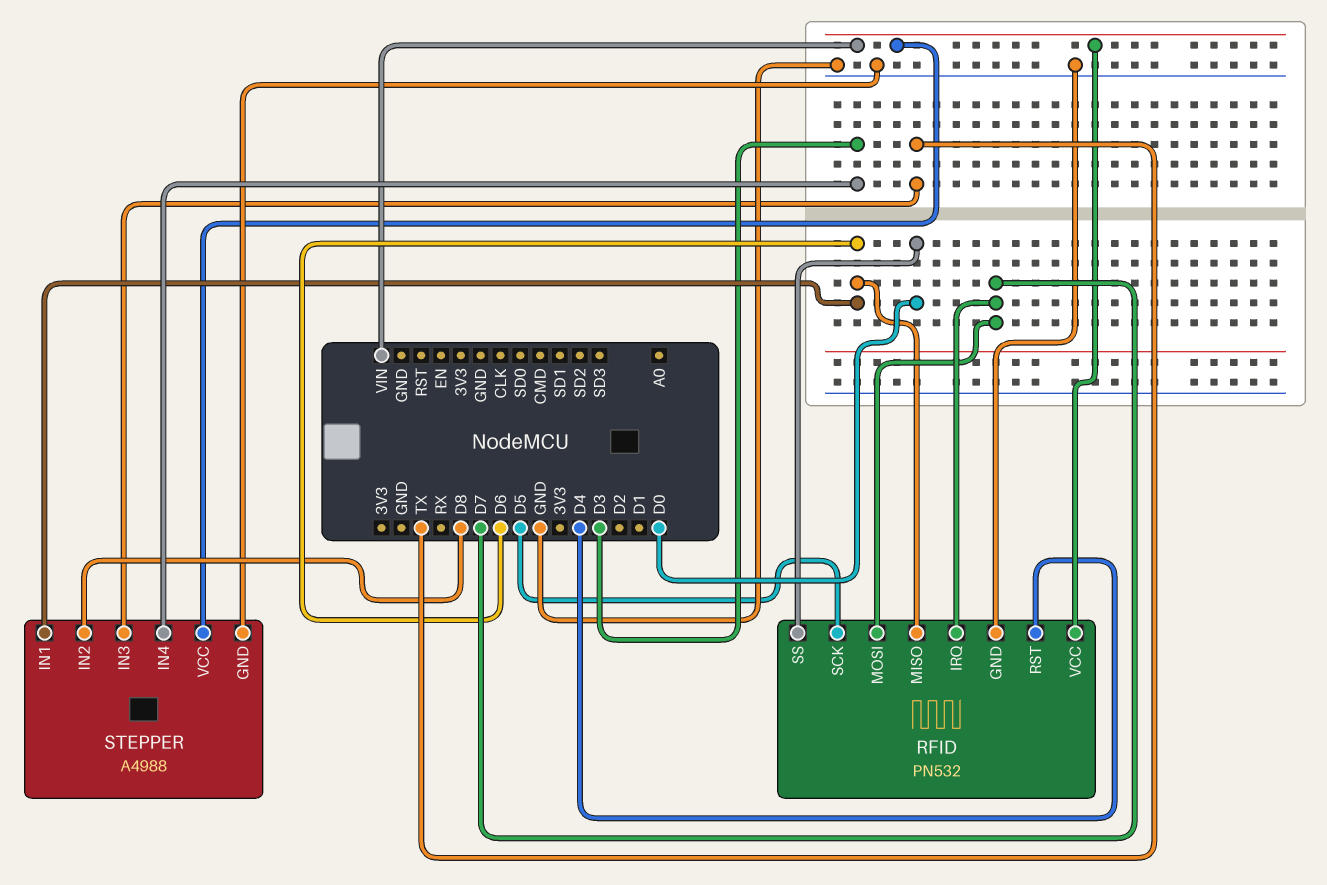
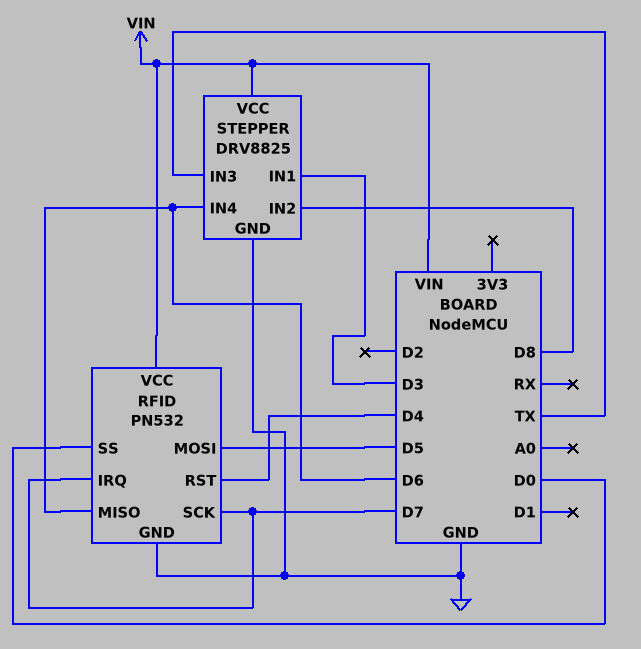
RFID pin MOSI: D7 -> D5
RFID pin SCK: D5 -> D7
STEPPER: A4988 -> DRV8825
STEPPER pin IN1: D6 -> D3
STEPPER pin IN4: D3 -> D6

